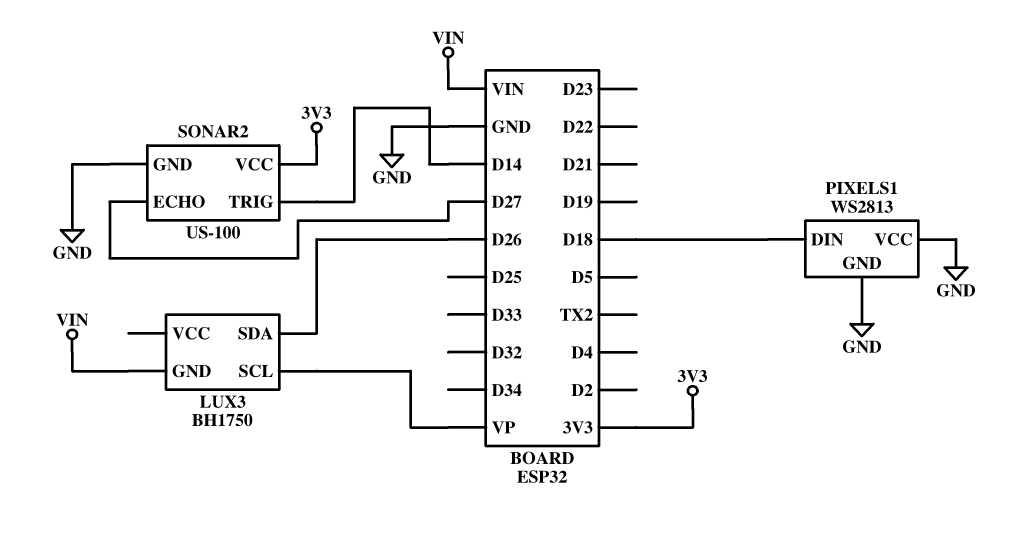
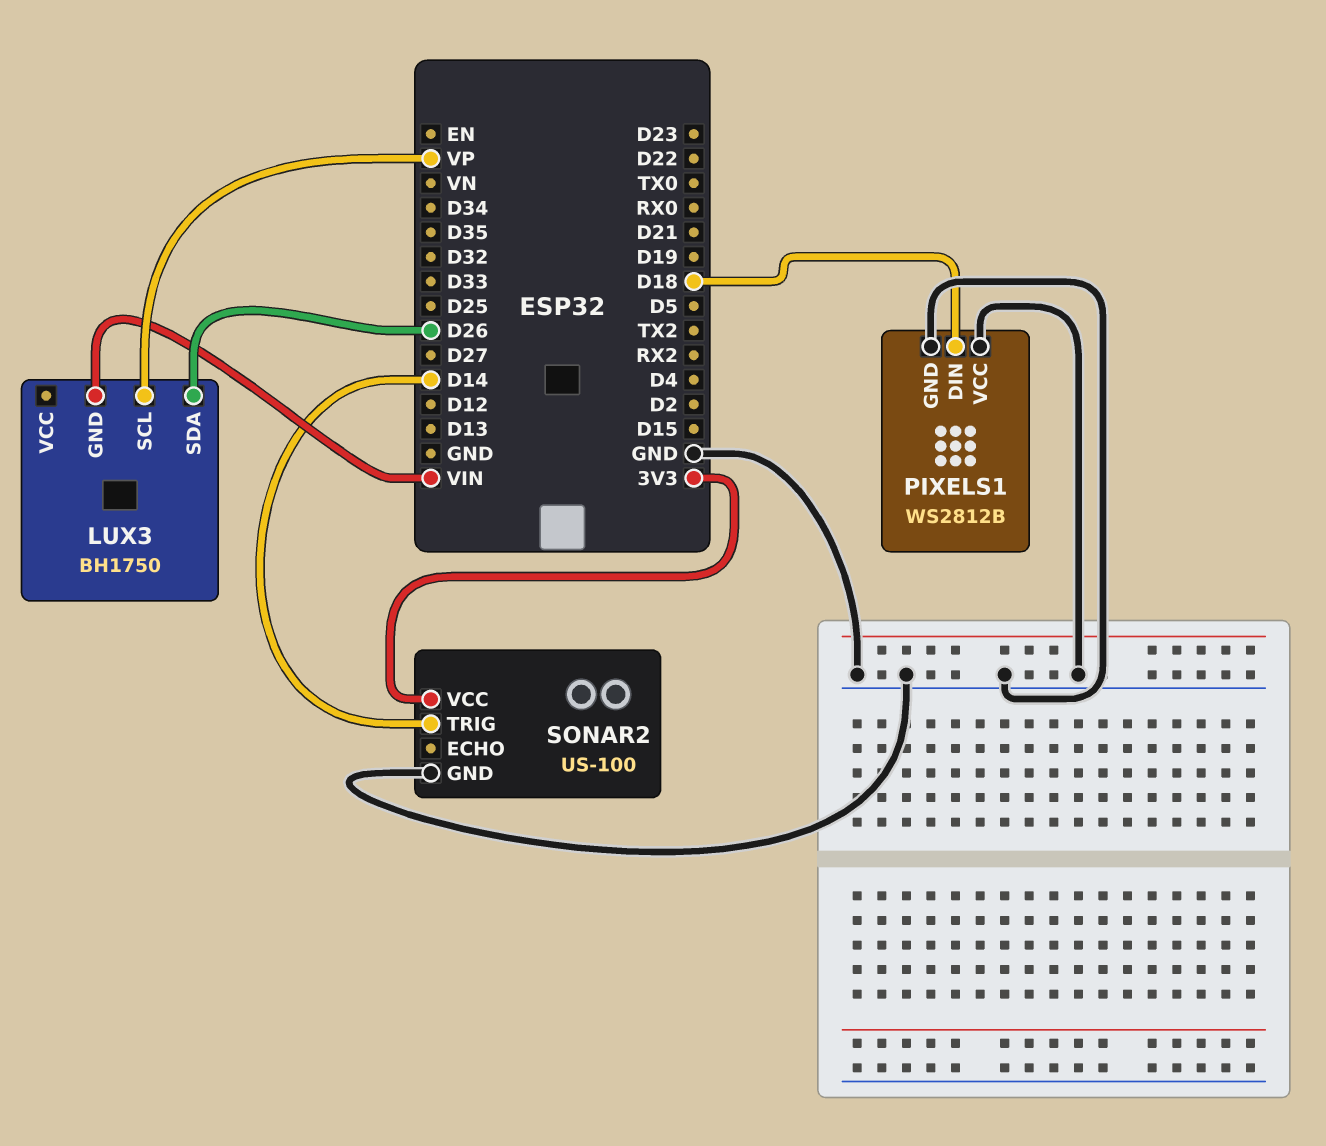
PIXELS1: WS2813 -> WS2812B
SONAR2 pin ECHO: D27 -> none

